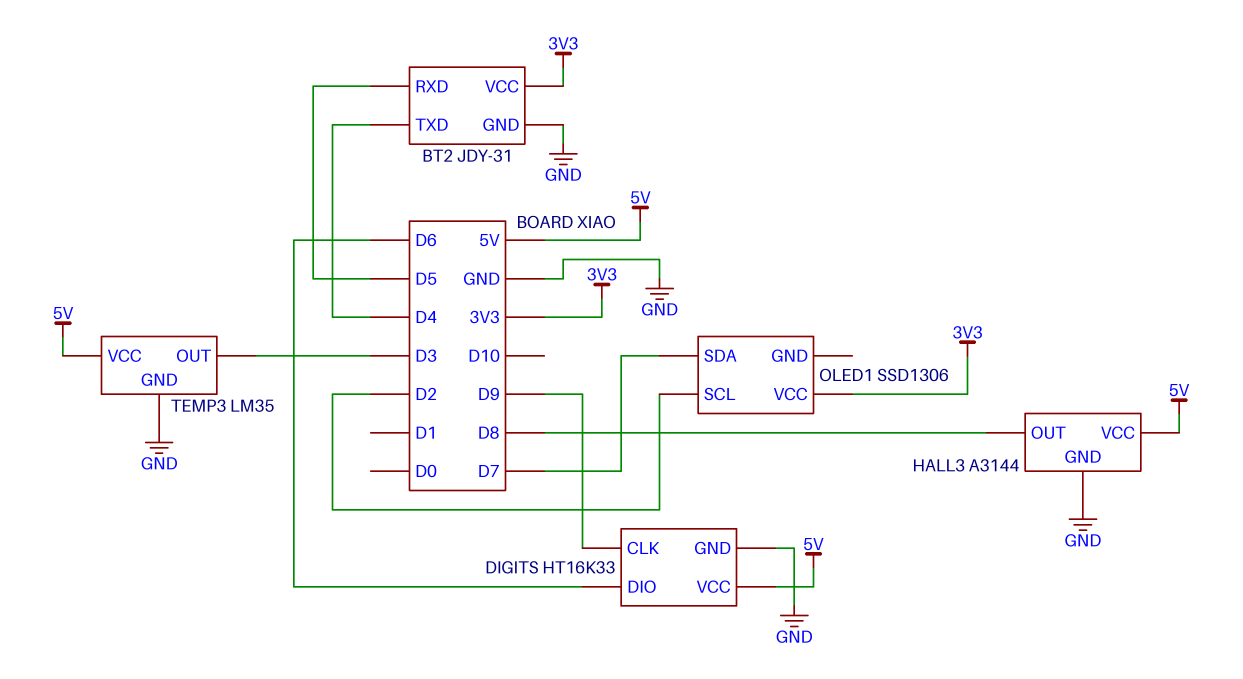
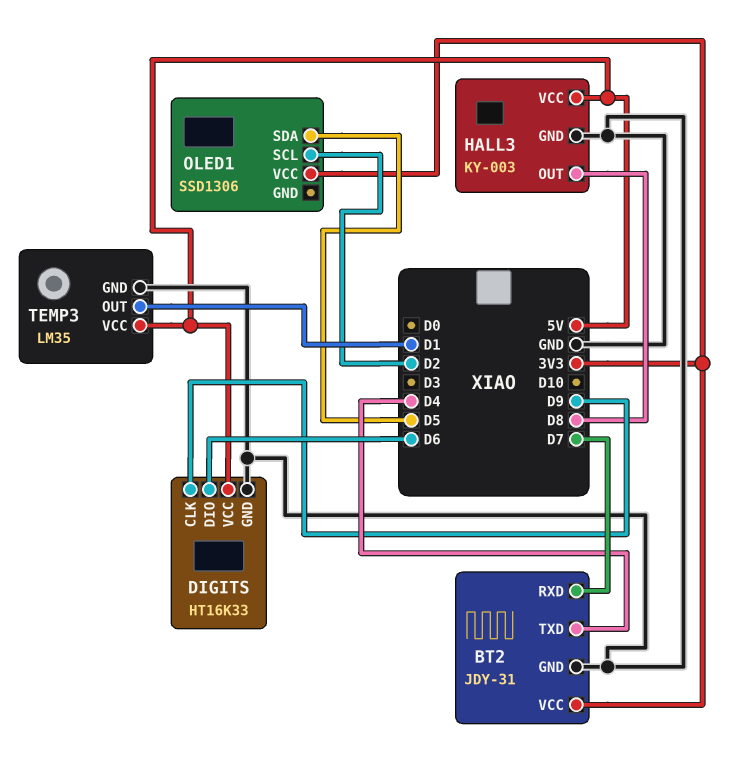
BT2 pin RXD: D5 -> D7
HALL3: A3144 -> KY-003
OLED1 pin SDA: D7 -> D5
TEMP3 pin OUT: D3 -> D1

